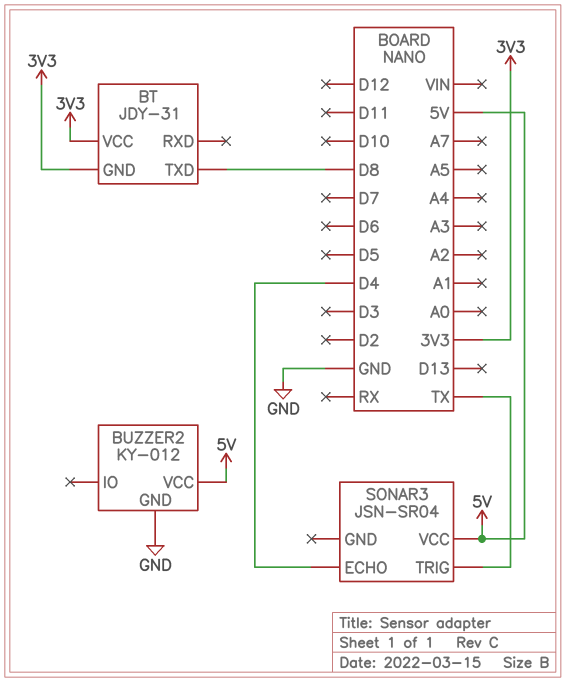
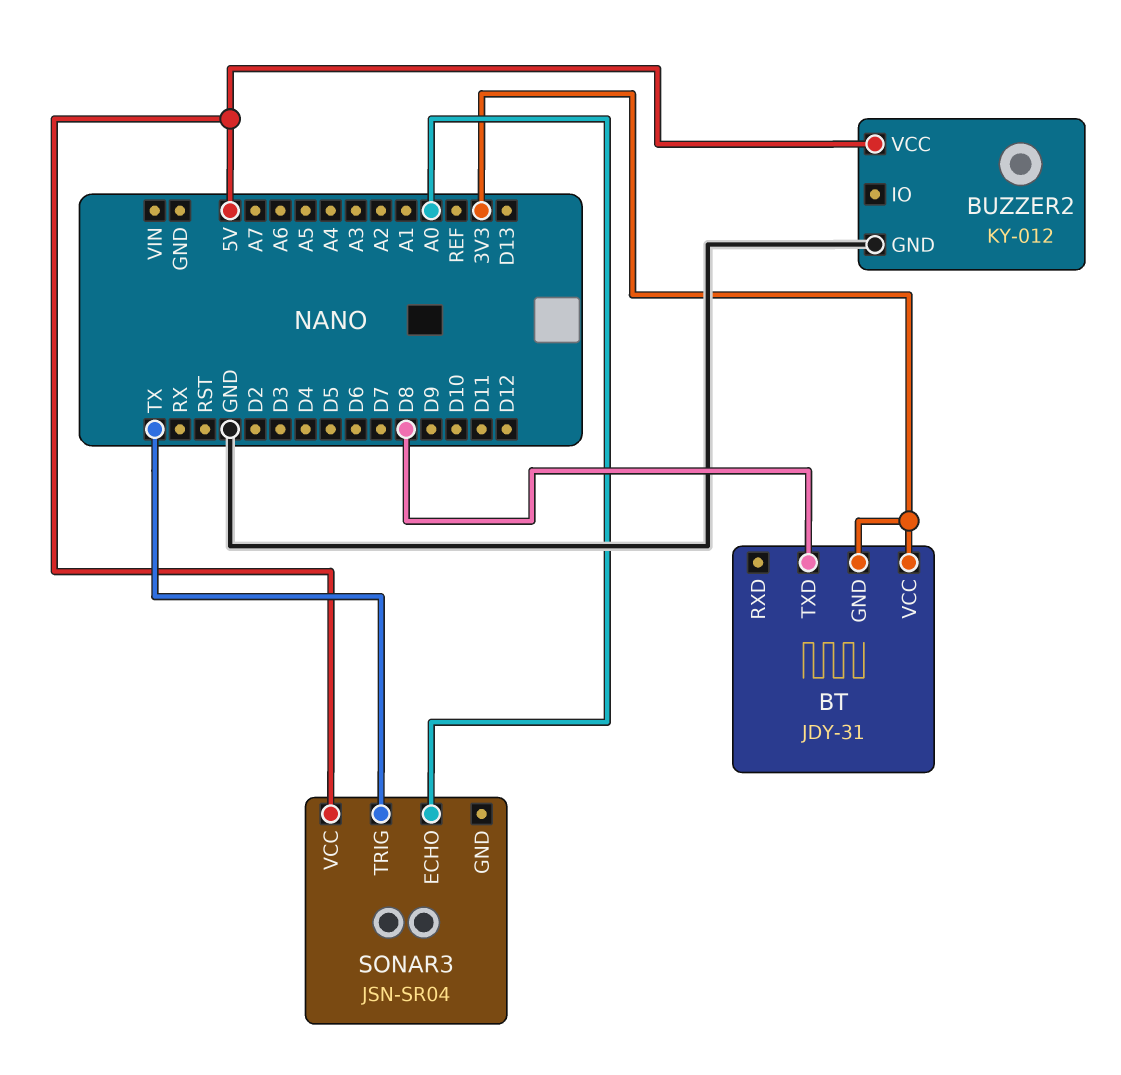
SONAR3 pin ECHO: D4 -> A0

